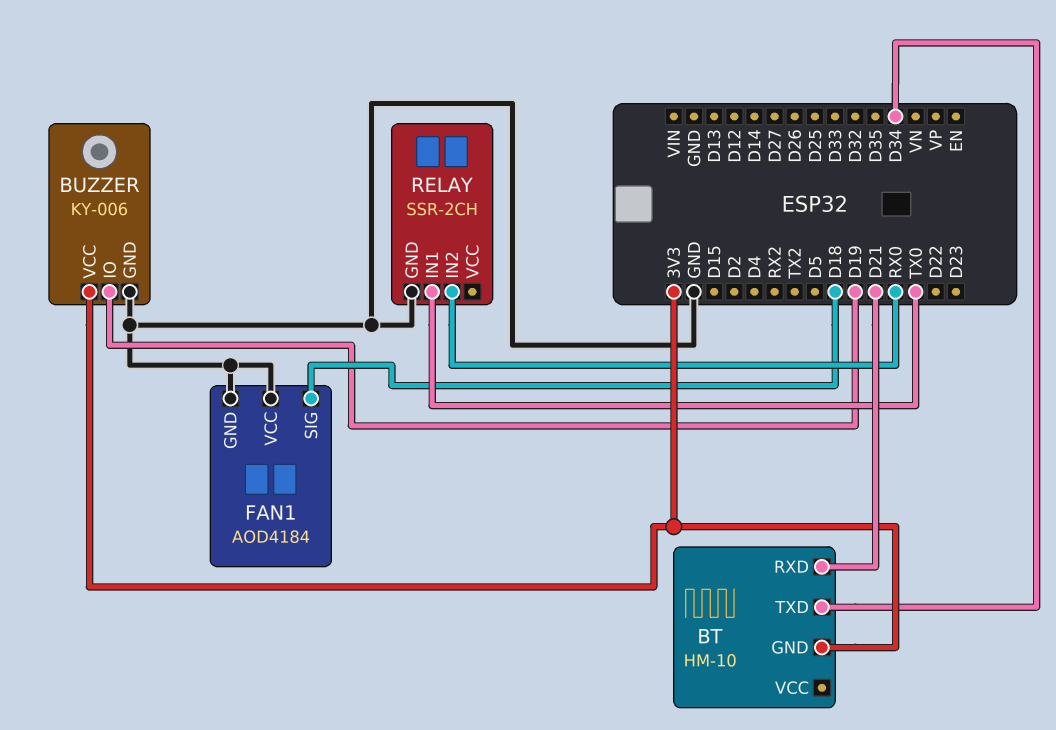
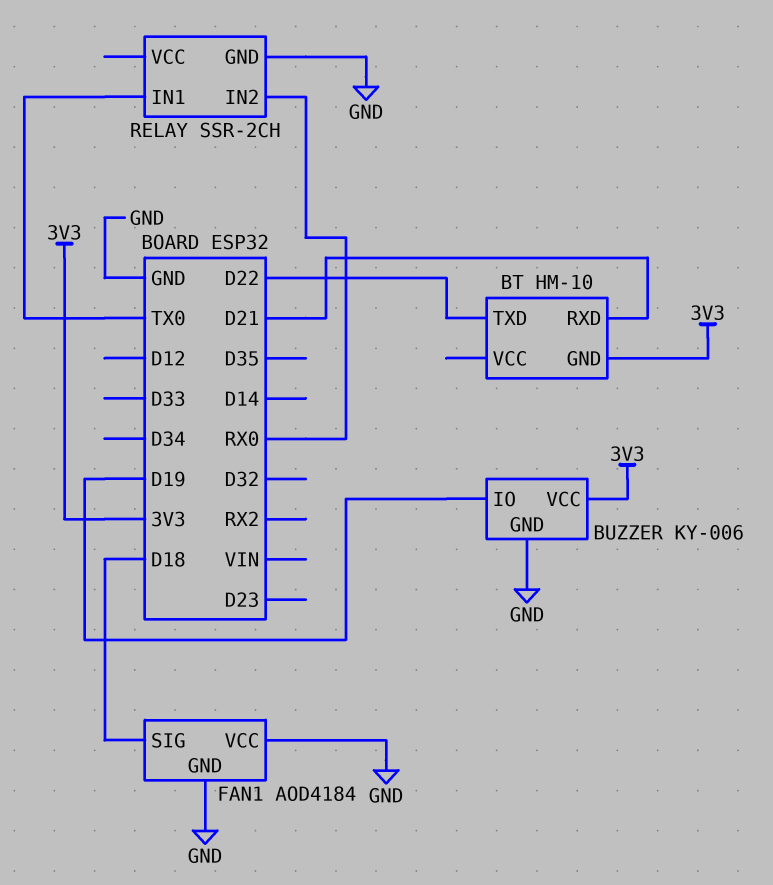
BT pin TXD: D34 -> D22

